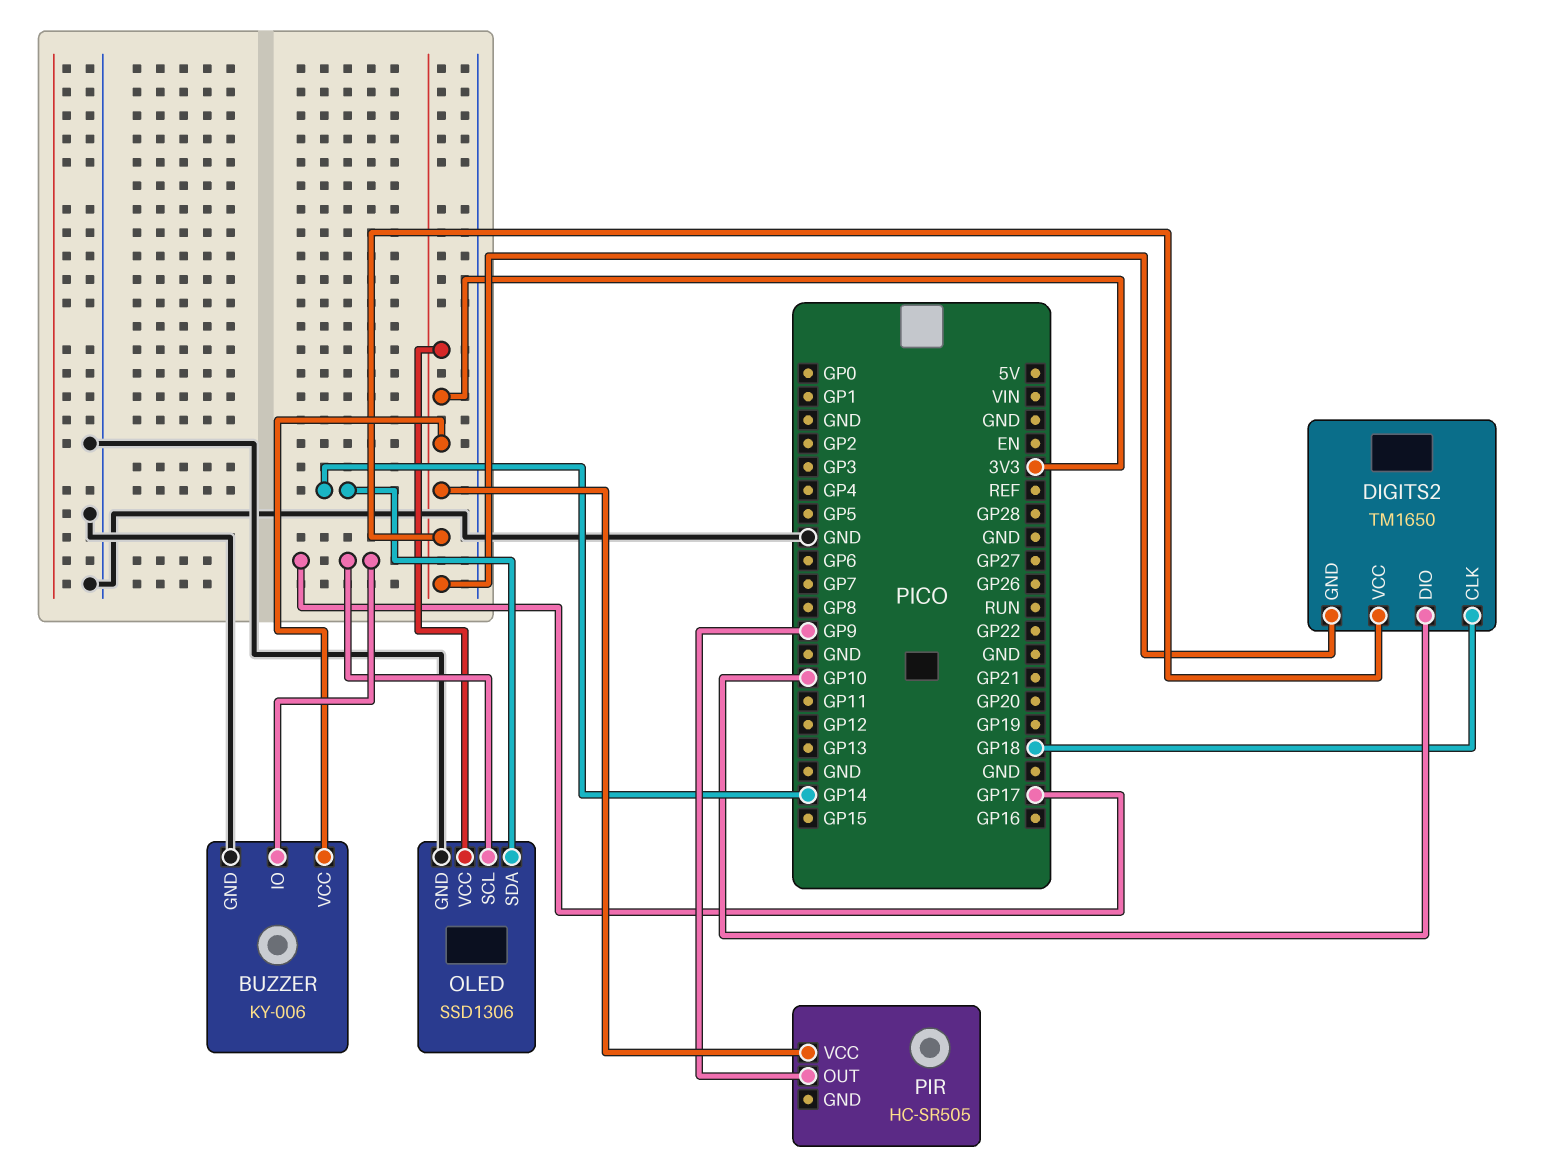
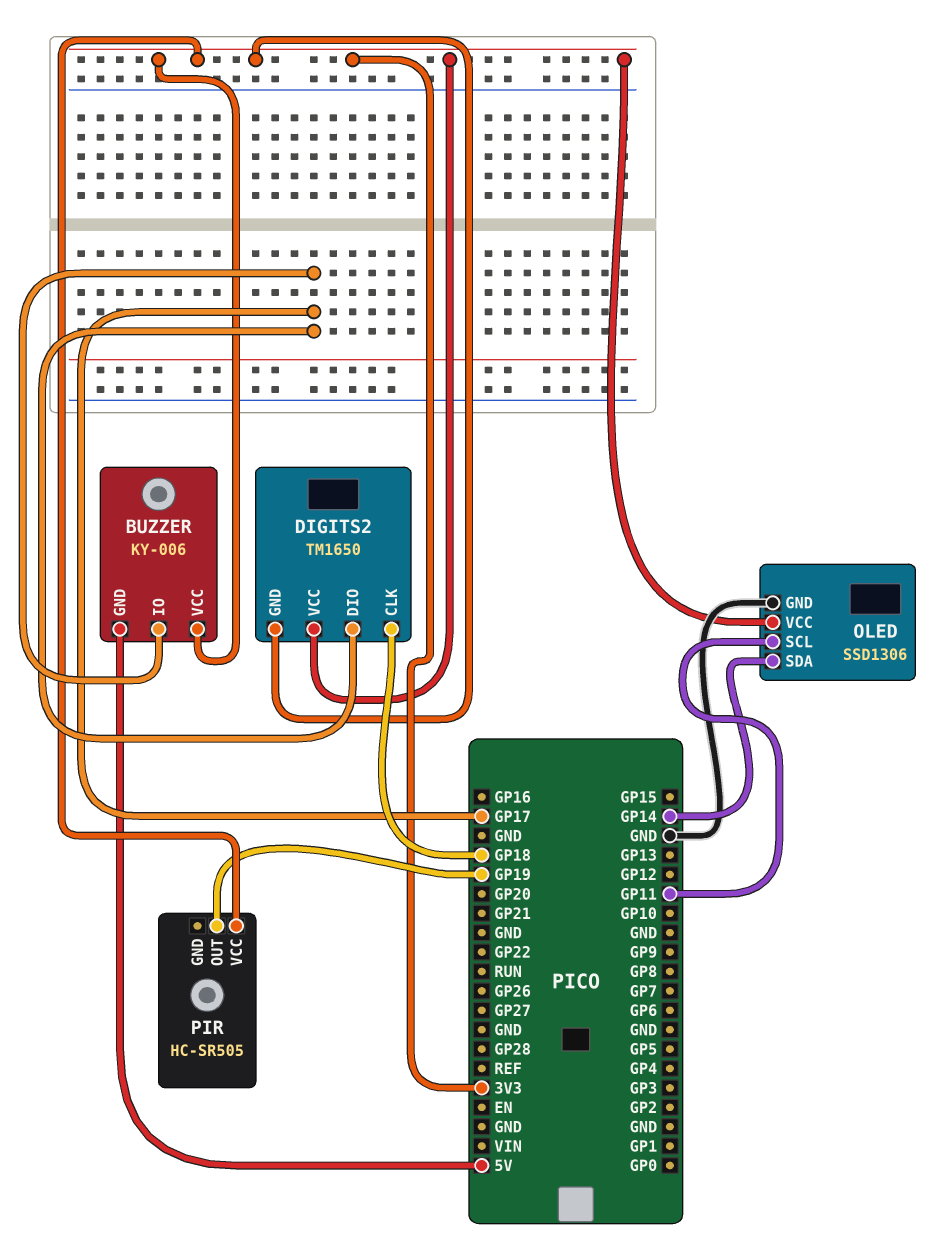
BUZZER pin GND: GND -> 5V
DIGITS2 pin DIO: GP10 -> GP17
OLED pin SCL: GP17 -> GP11
PIR pin OUT: GP9 -> GP19

